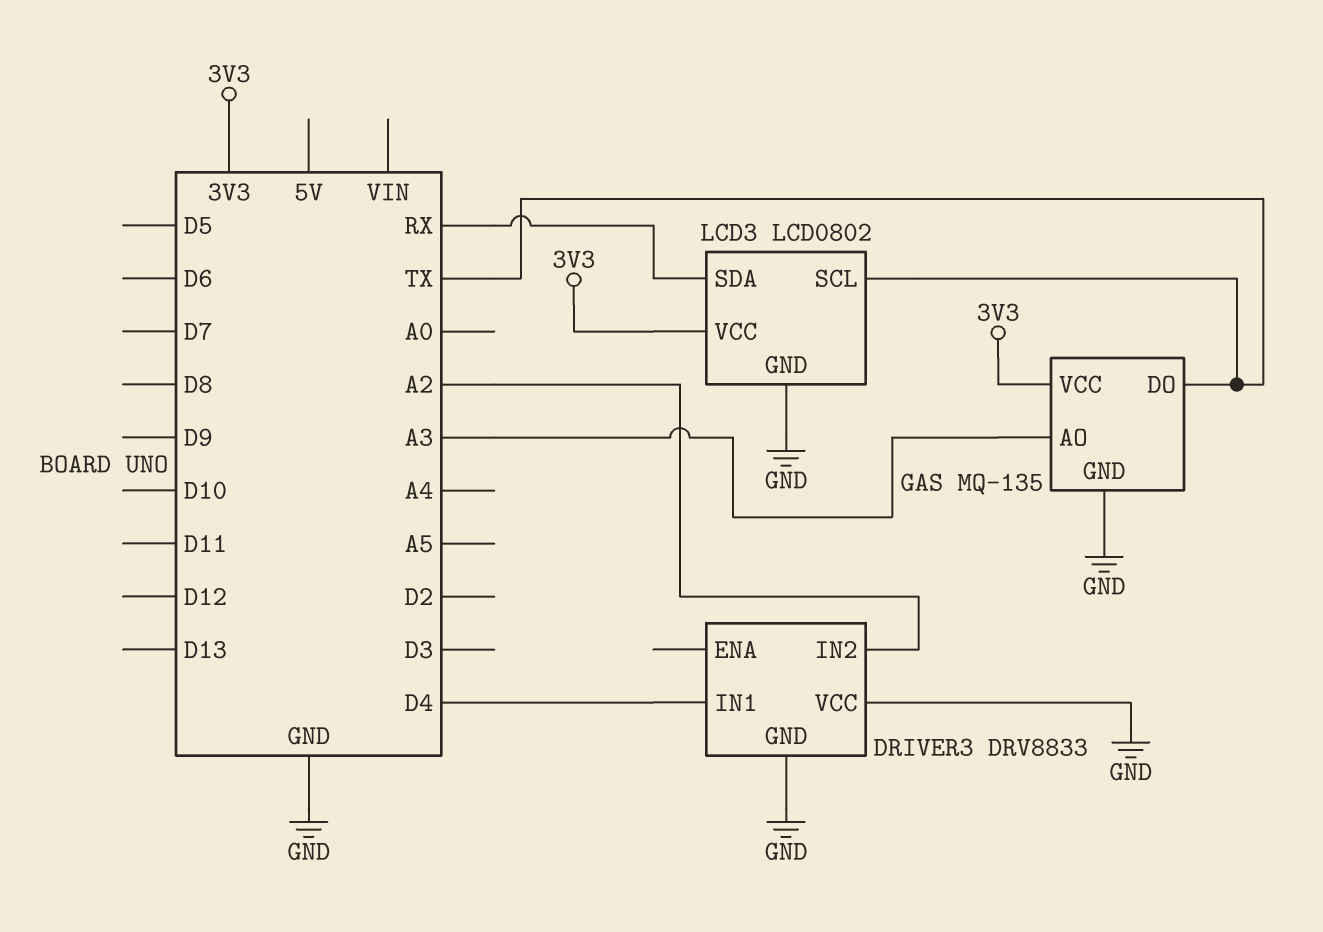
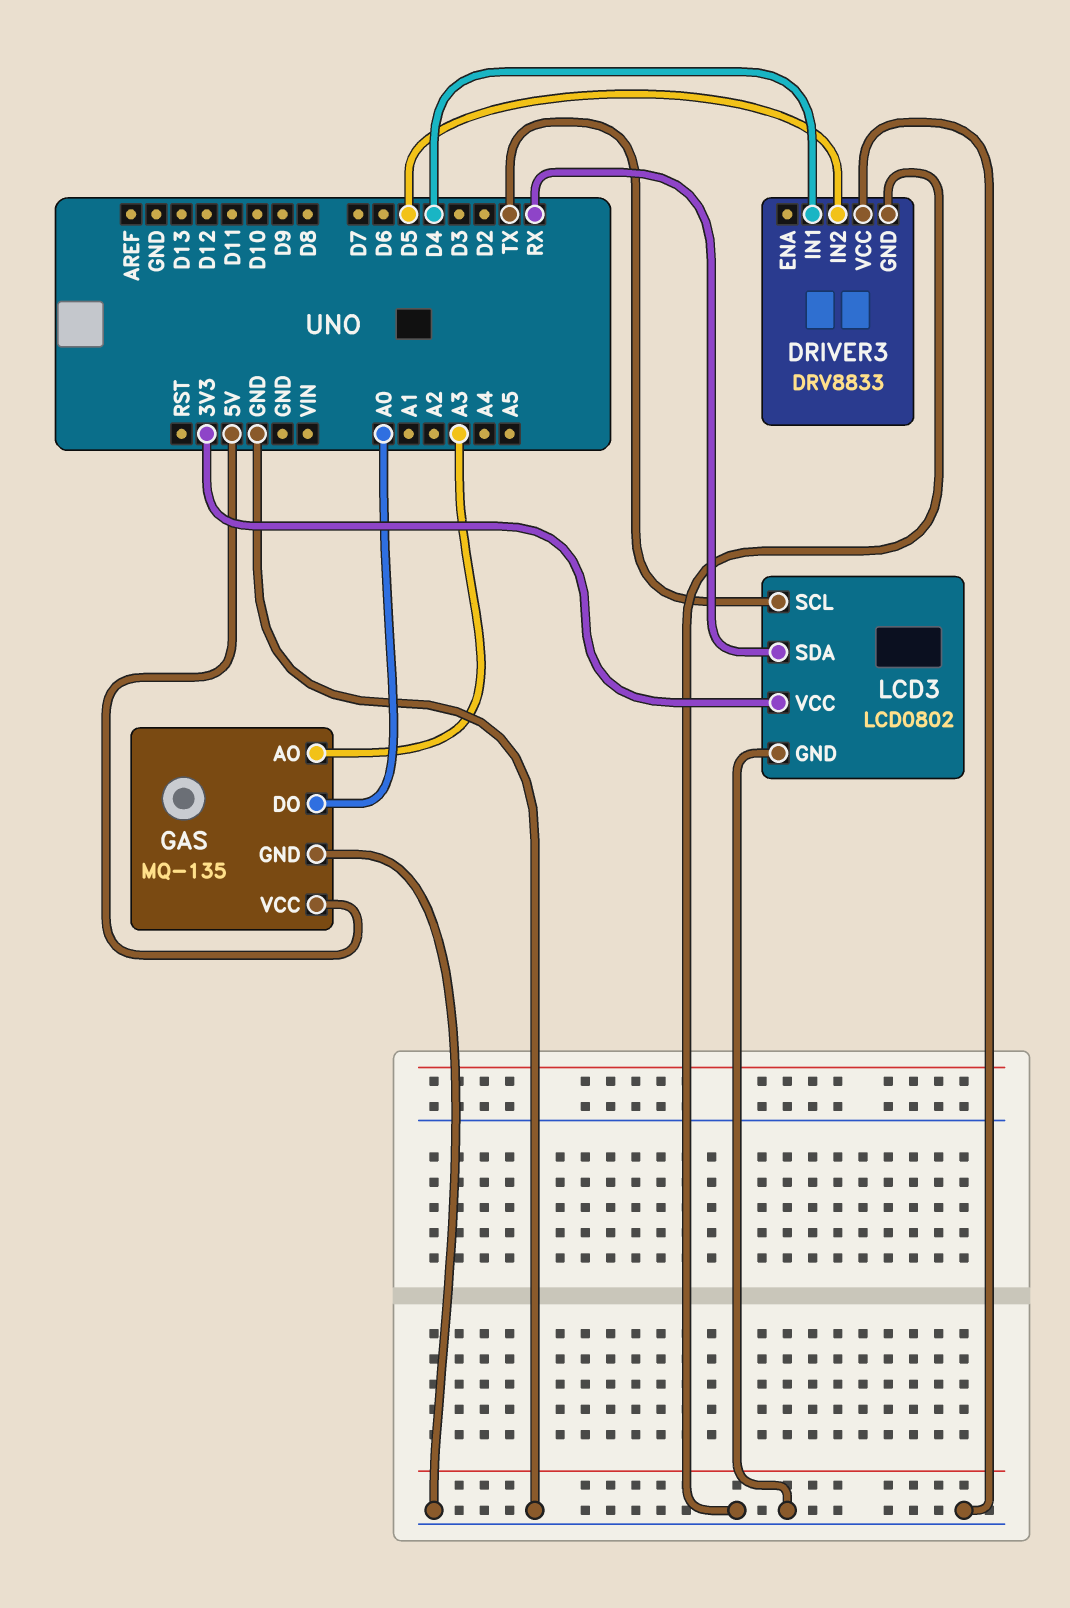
DRIVER3 pin IN2: A2 -> D5
GAS pin DO: TX -> A0
GAS pin VCC: 3V3 -> 5V

